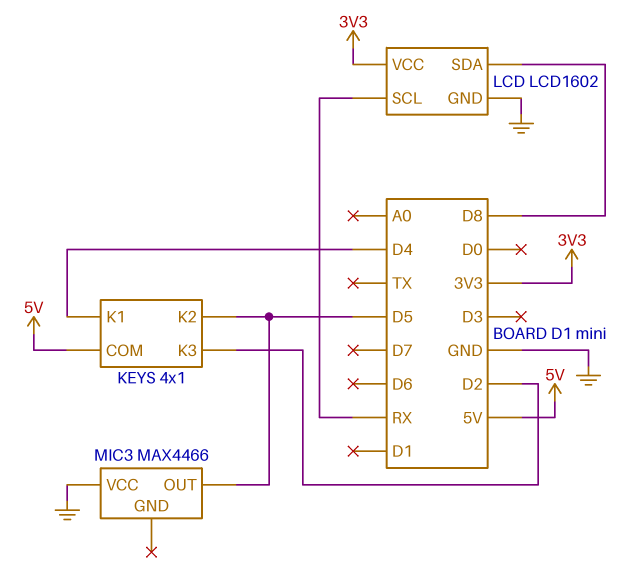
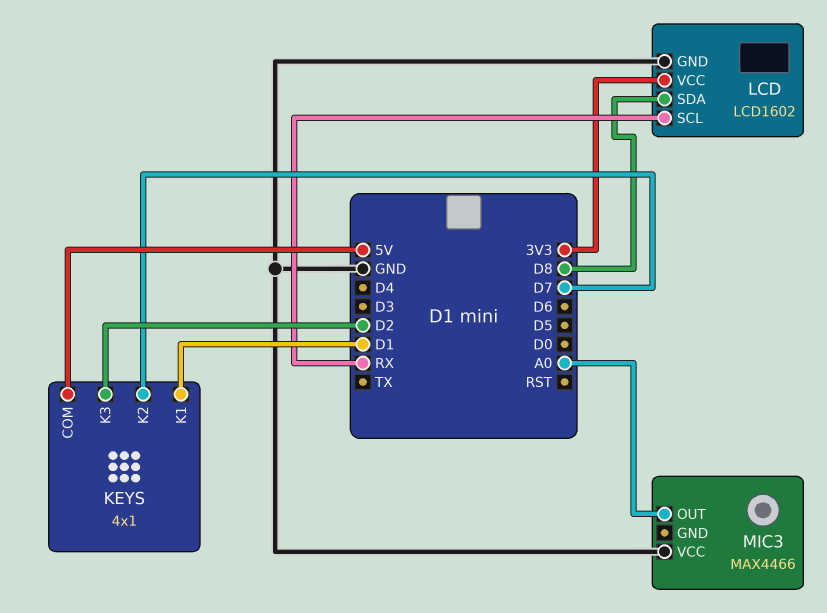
KEYS pin K1: D4 -> D1
KEYS pin K2: D5 -> D7
MIC3 pin OUT: D5 -> A0

